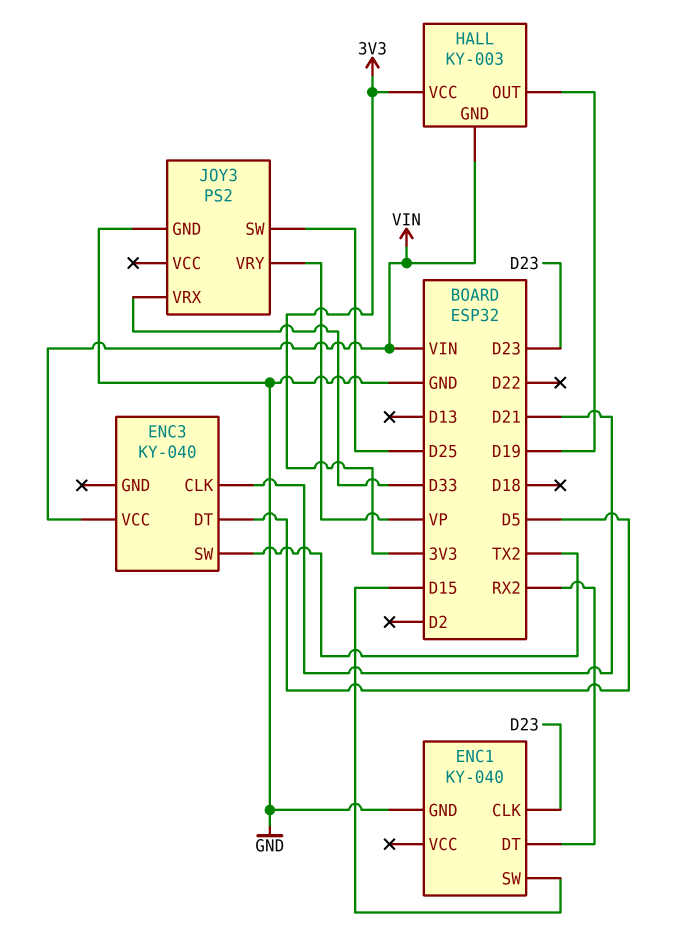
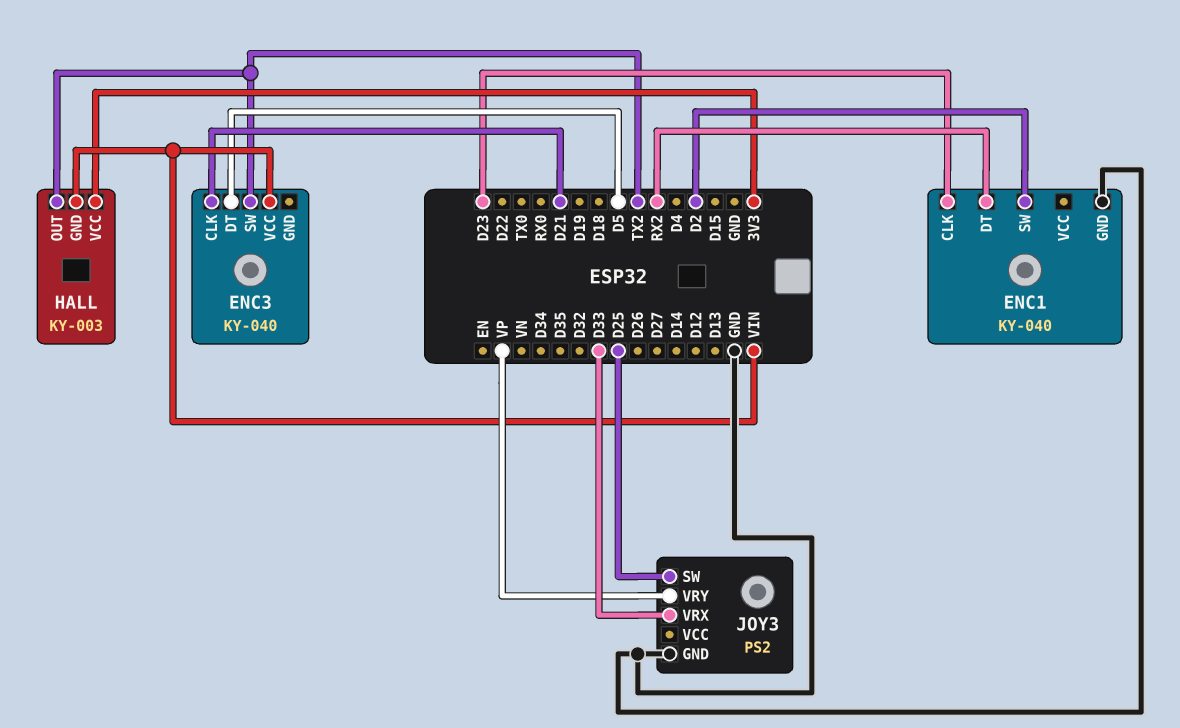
ENC1 pin SW: D15 -> D2
HALL pin OUT: D19 -> TX2

